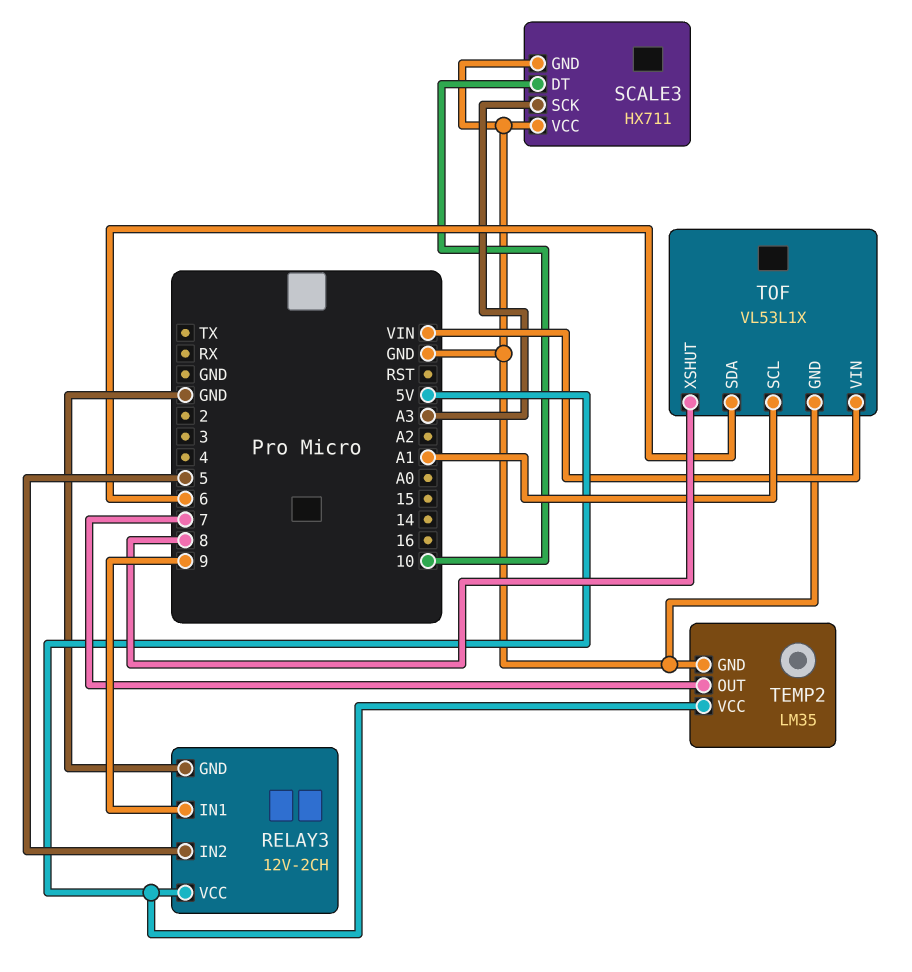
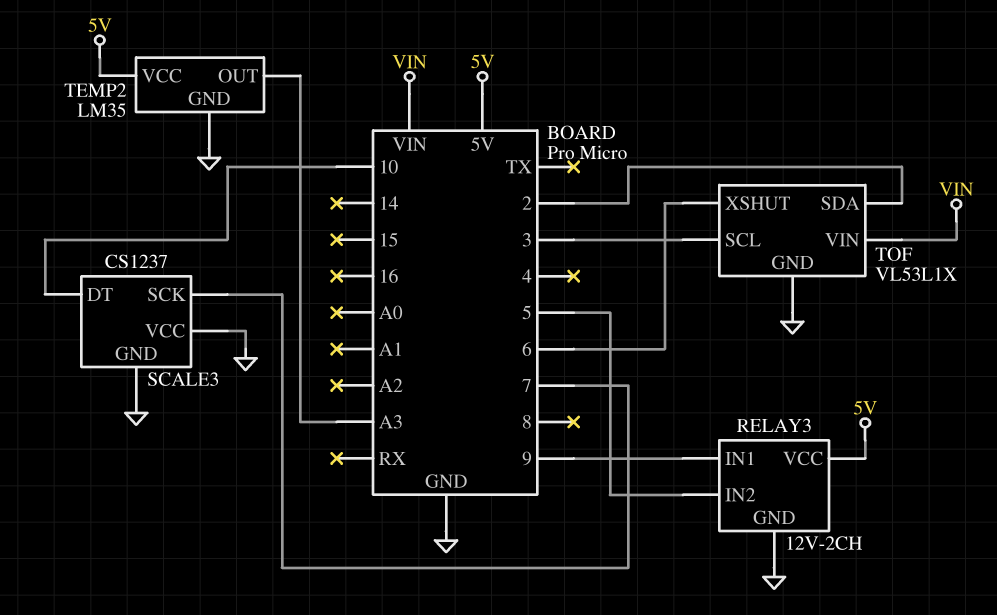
SCALE3: HX711 -> CS1237
SCALE3 pin SCK: A3 -> 7
TEMP2 pin OUT: 7 -> A3
TOF pin SCL: A1 -> 3
TOF pin SDA: 6 -> 2
TOF pin XSHUT: 8 -> 6

